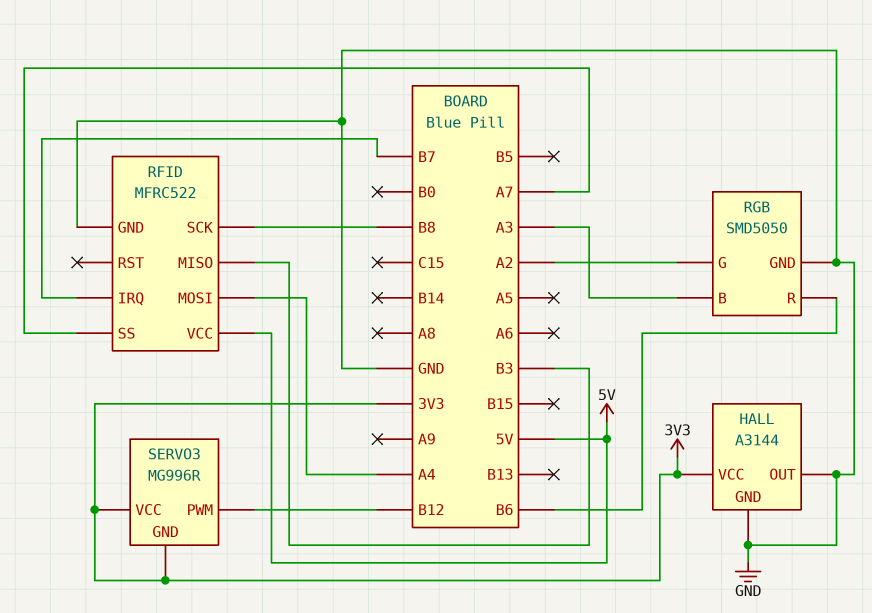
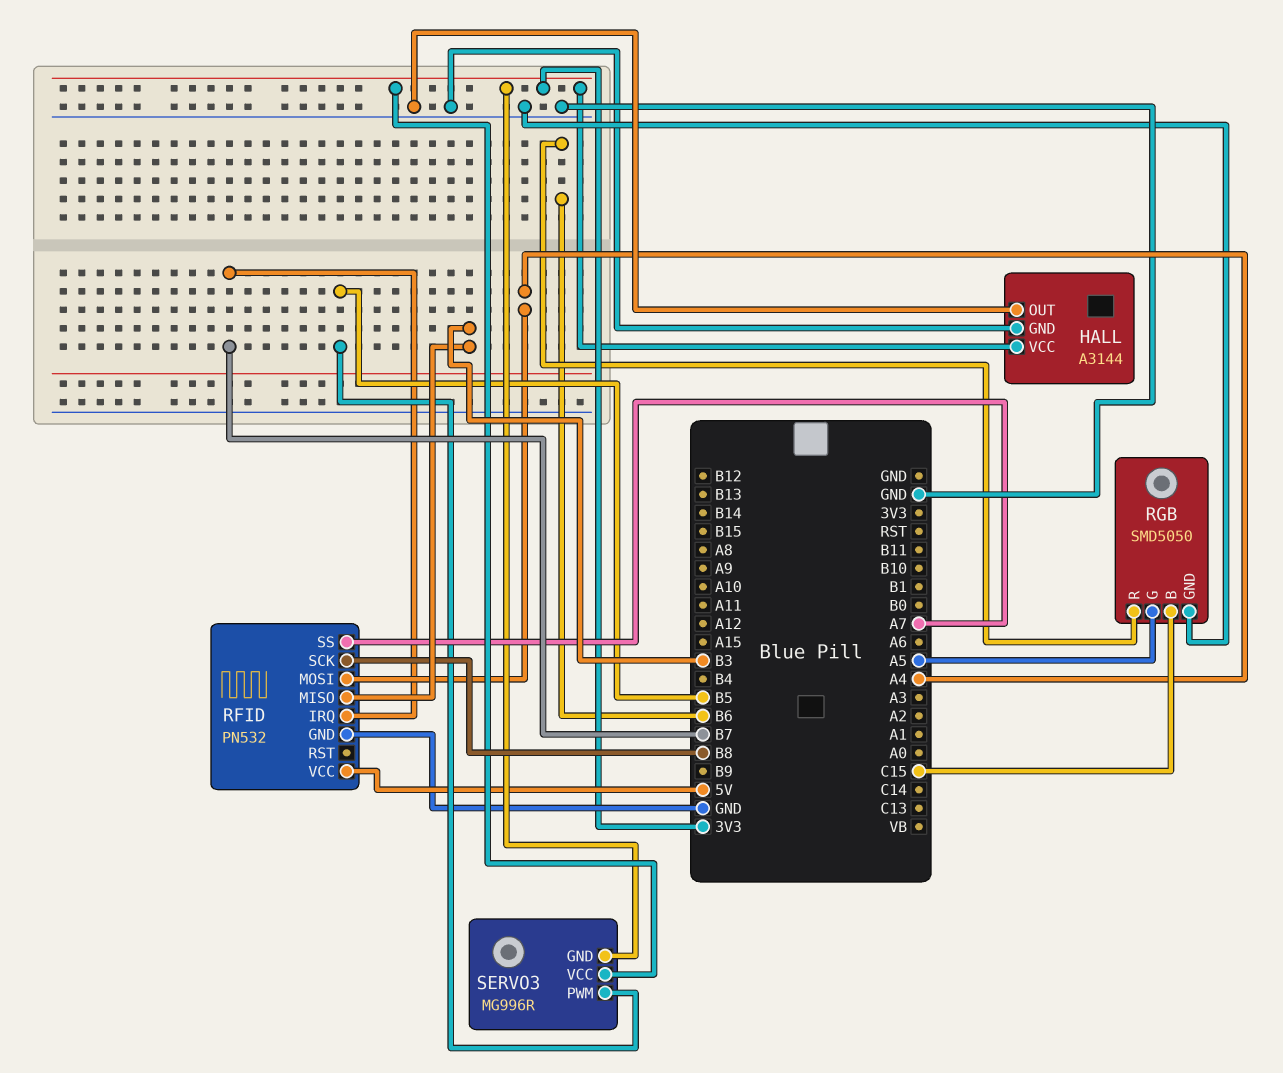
RFID: MFRC522 -> PN532
RGB pin B: A3 -> C15
RGB pin G: A2 -> A5
SERVO3 pin PWM: B12 -> B5

